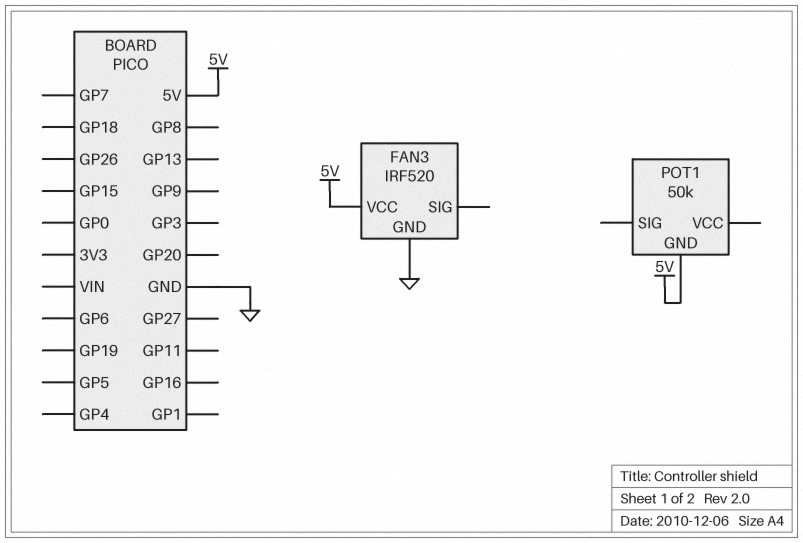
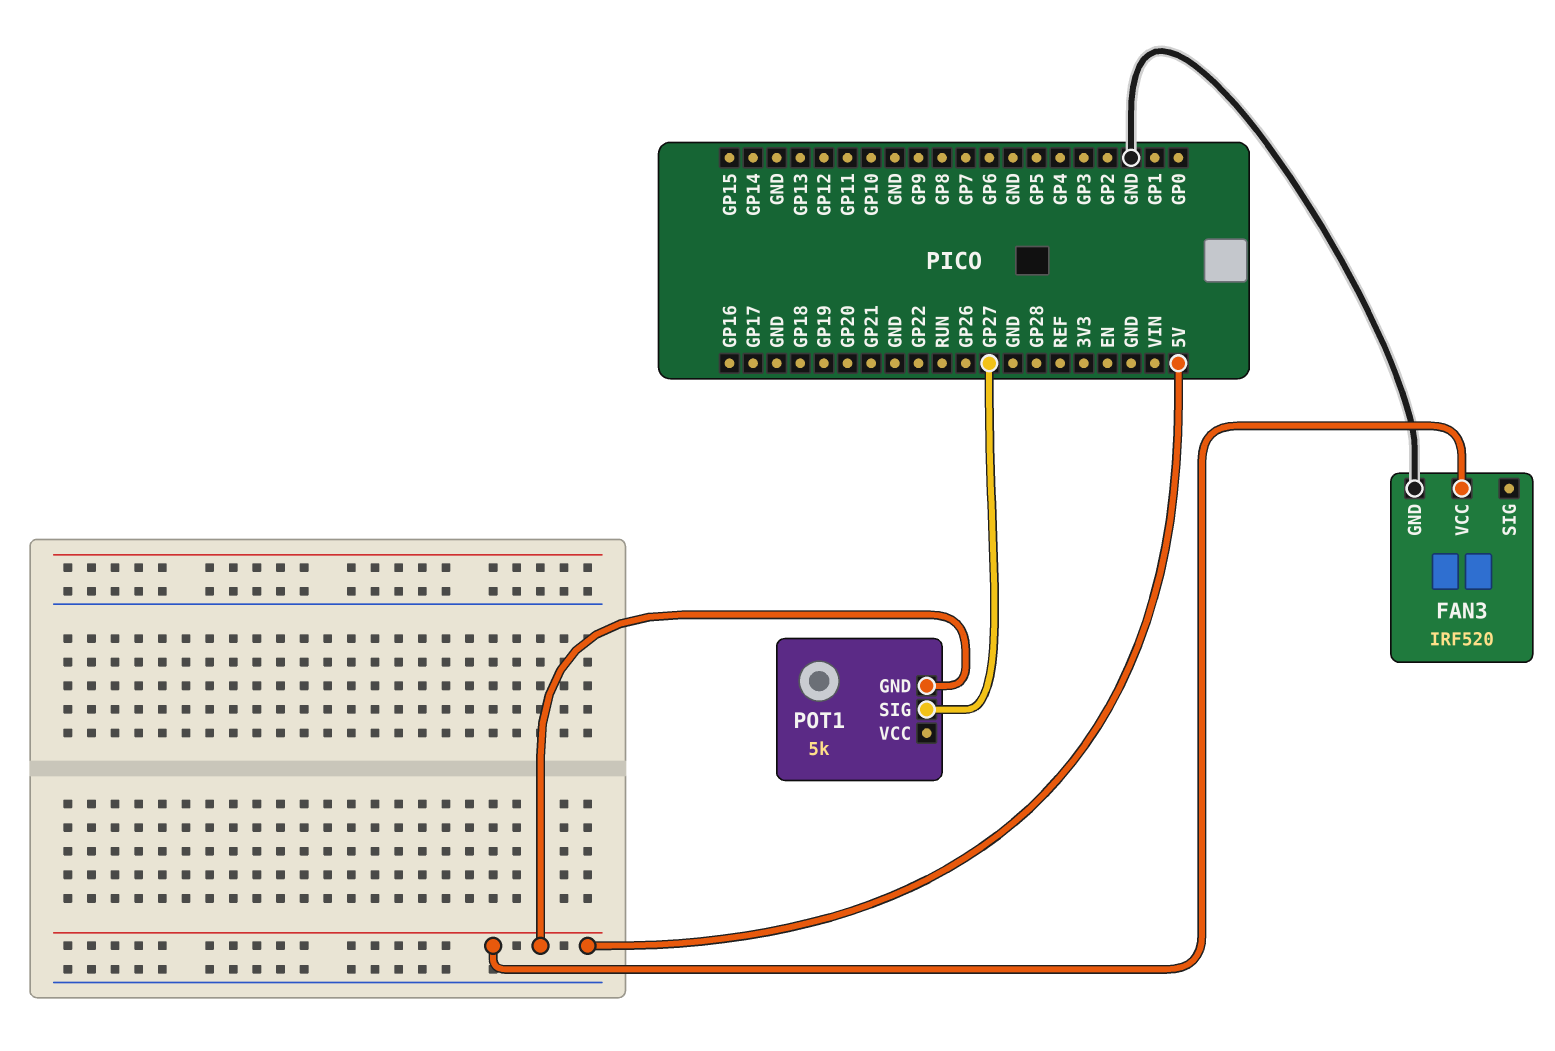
POT1: 50k -> 5k
POT1 pin SIG: none -> GP27

